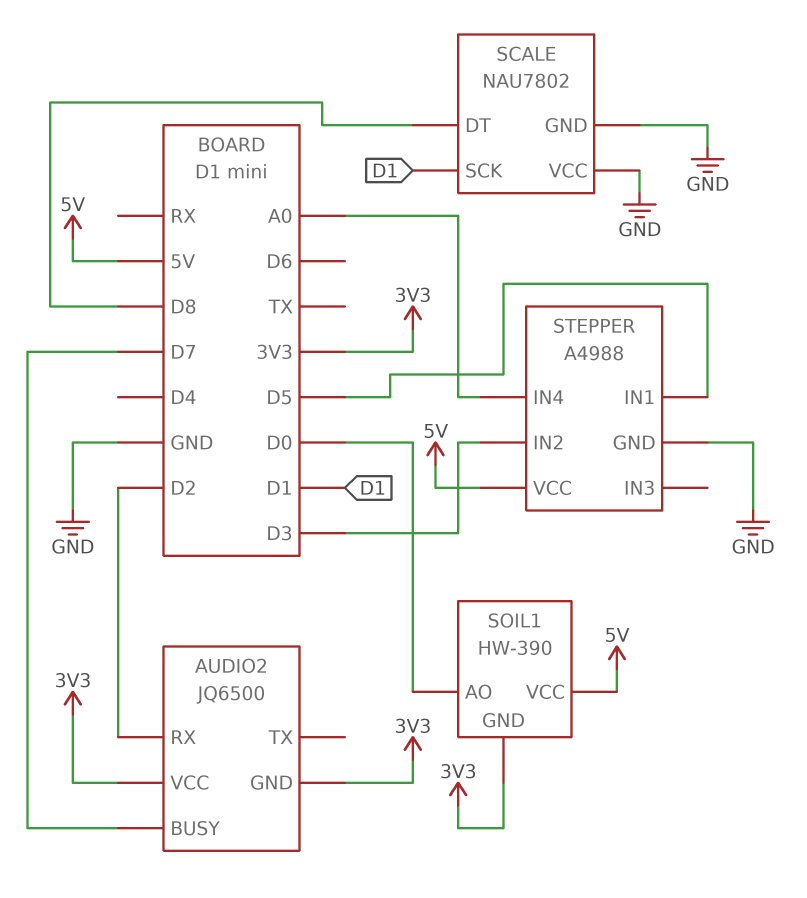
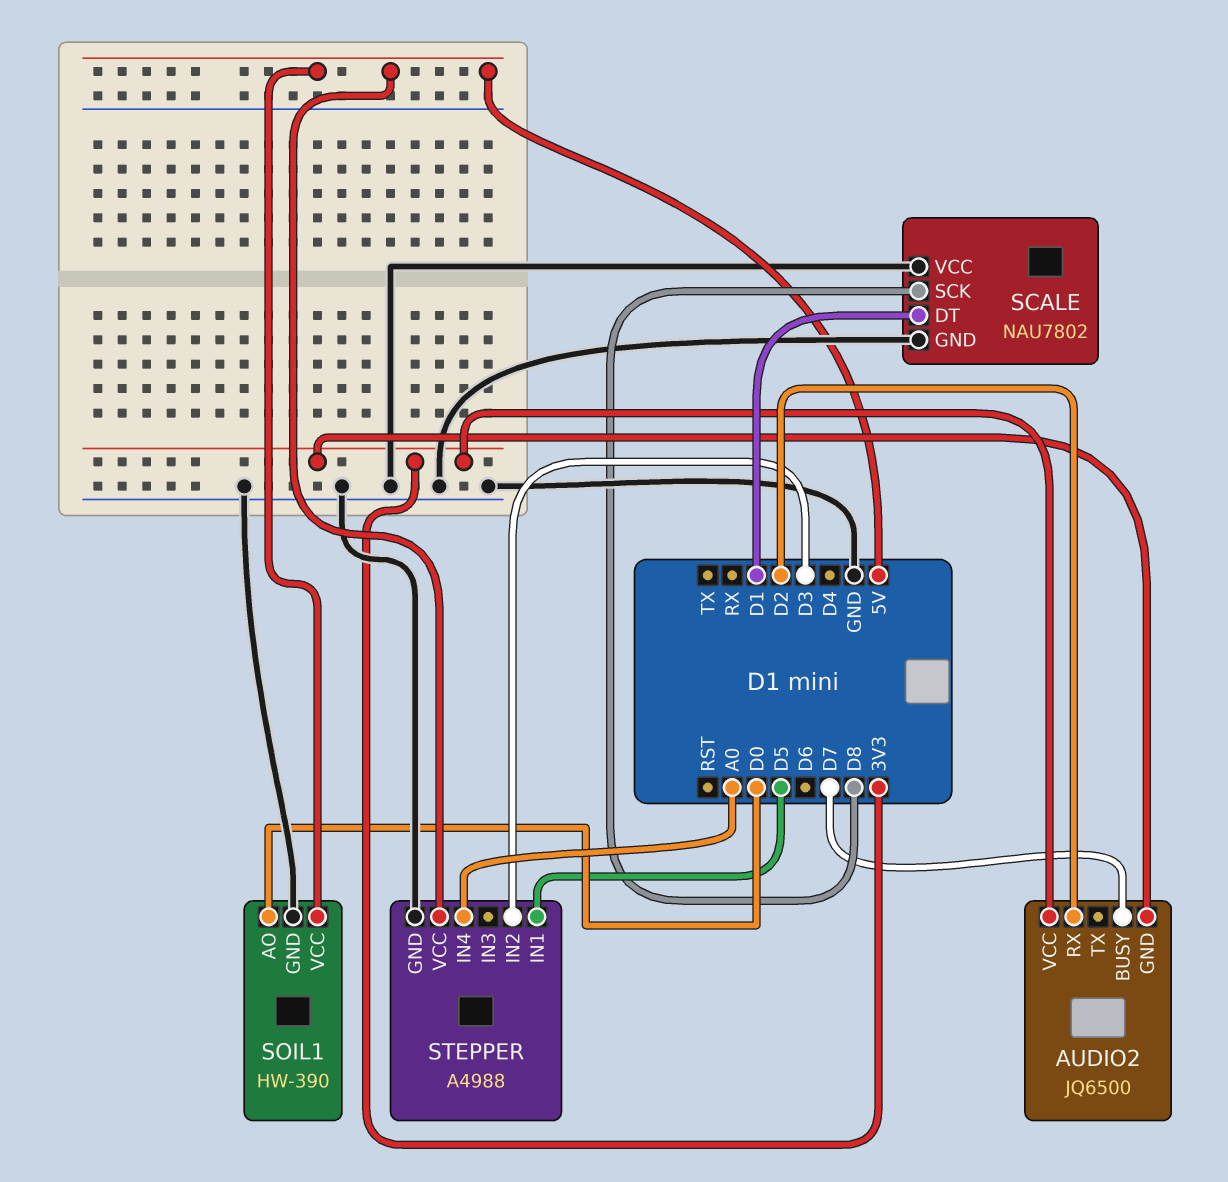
SCALE pin DT: D8 -> D1
SCALE pin SCK: D1 -> D8
SOIL1 pin GND: 3V3 -> GND

